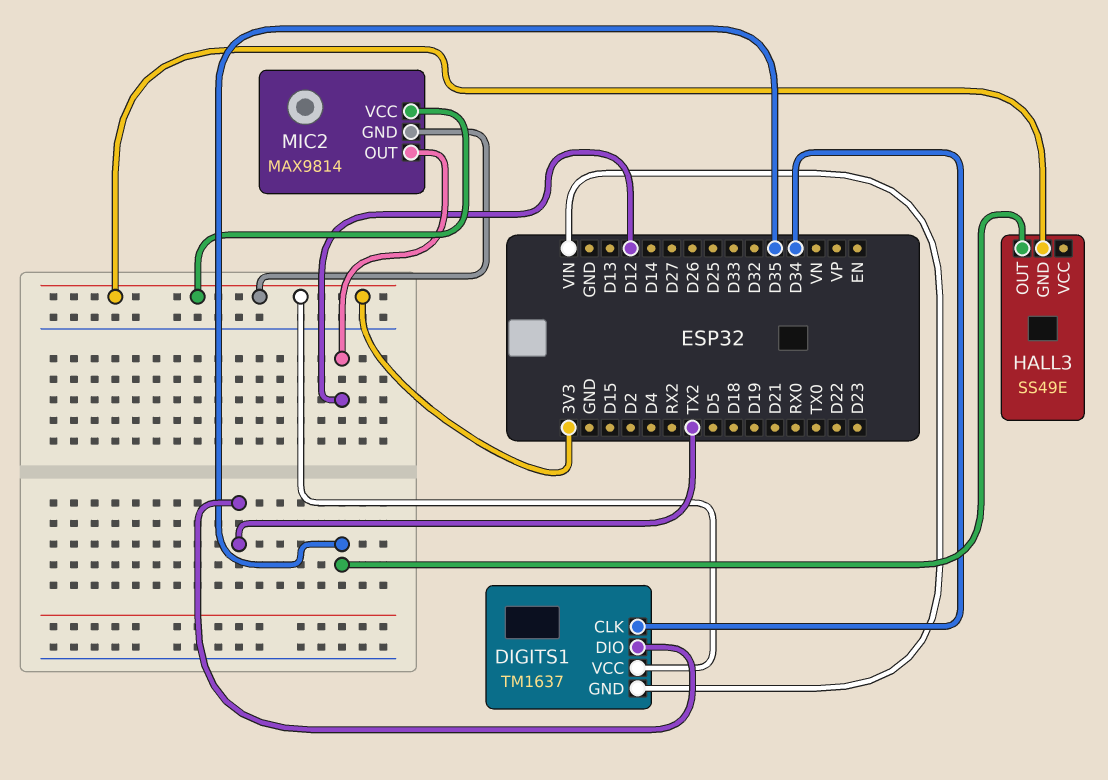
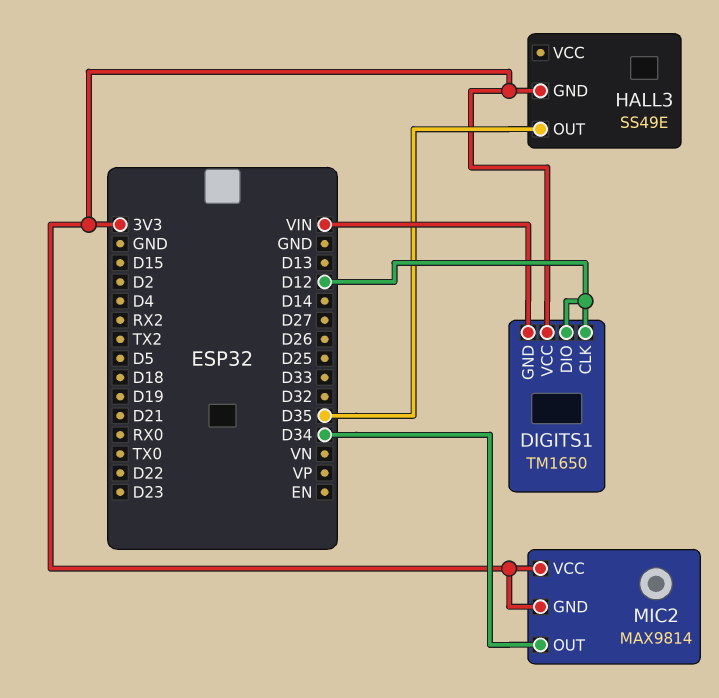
DIGITS1: TM1637 -> TM1650
DIGITS1 pin CLK: D34 -> D12
DIGITS1 pin DIO: TX2 -> D12
MIC2 pin OUT: D12 -> D34

